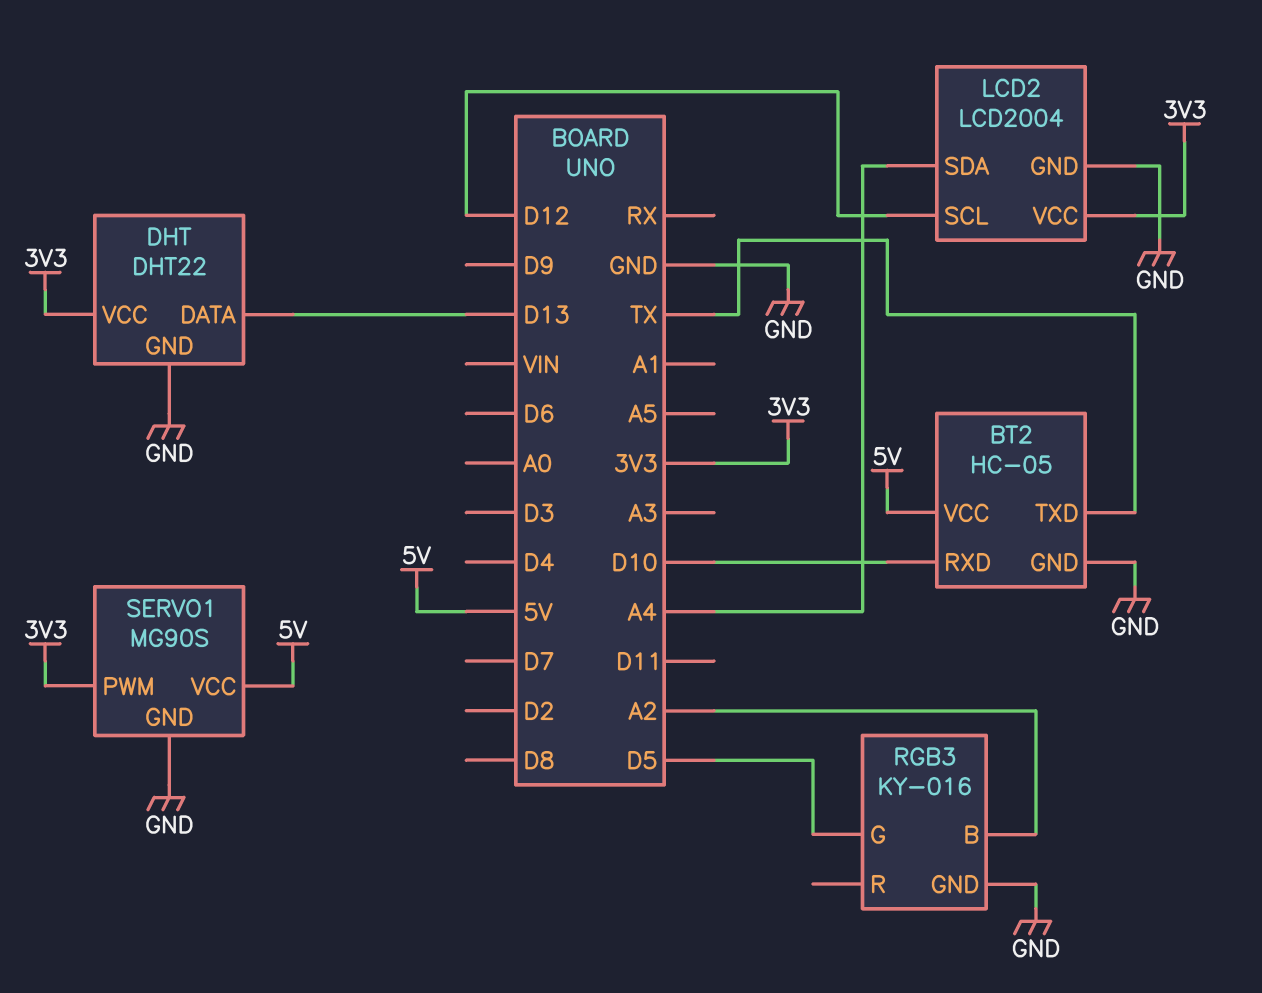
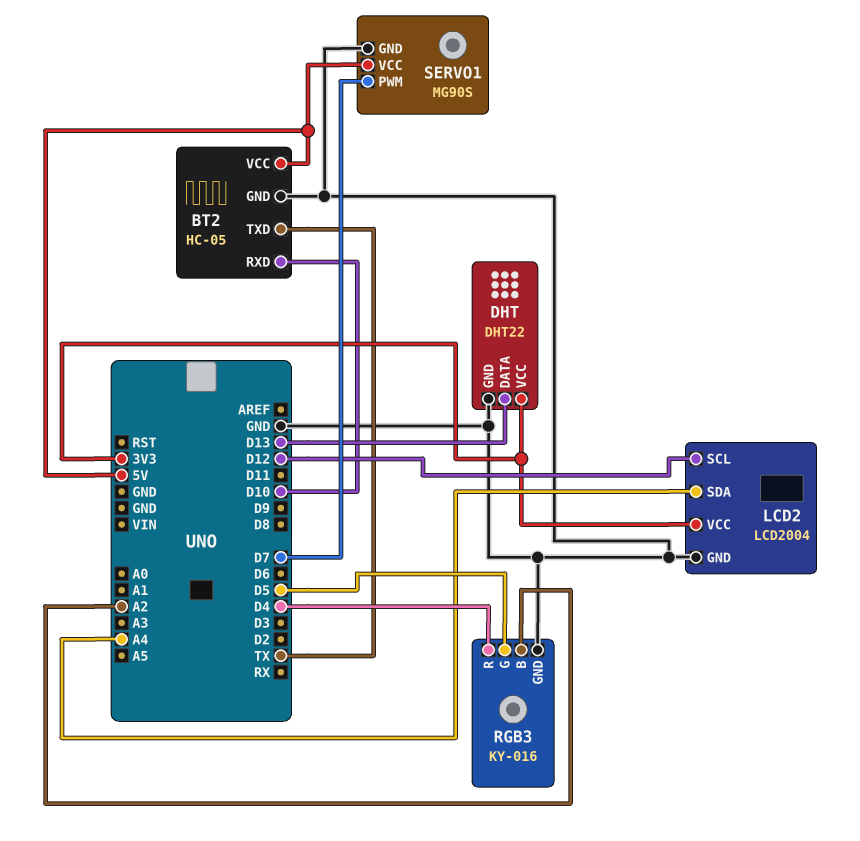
RGB3 pin R: none -> D4
SERVO1 pin PWM: 3V3 -> D7

